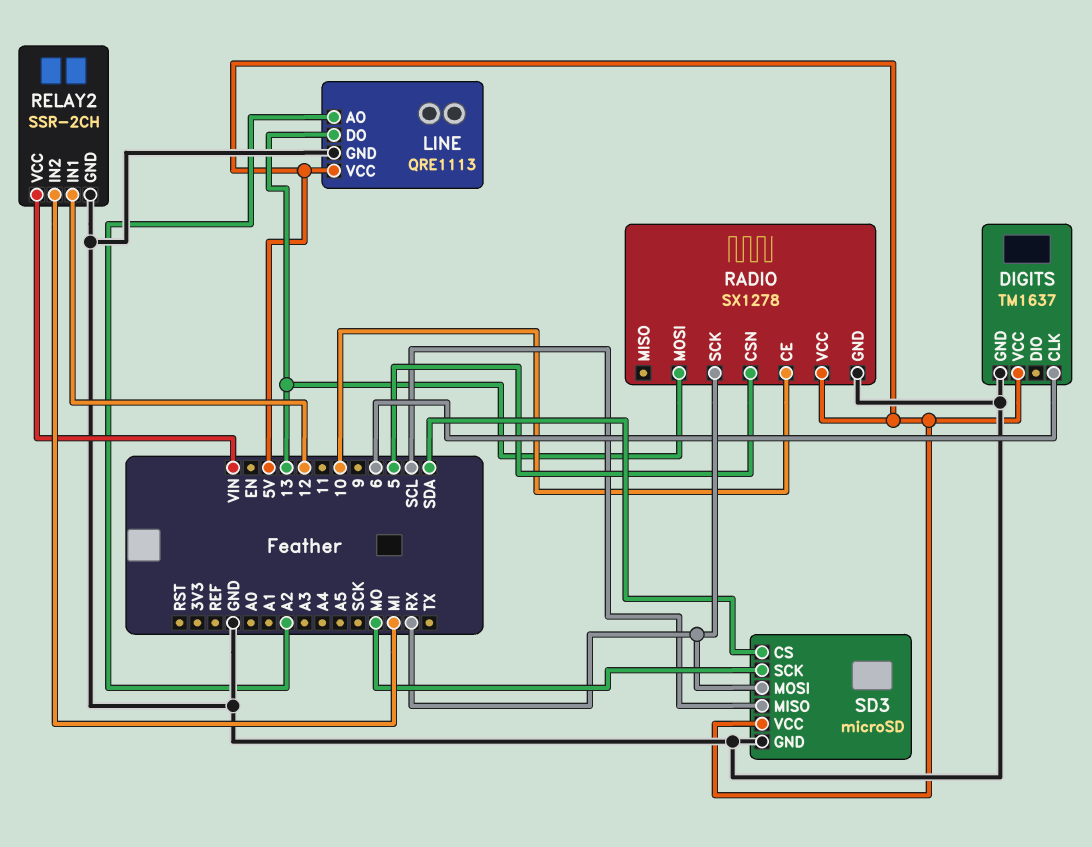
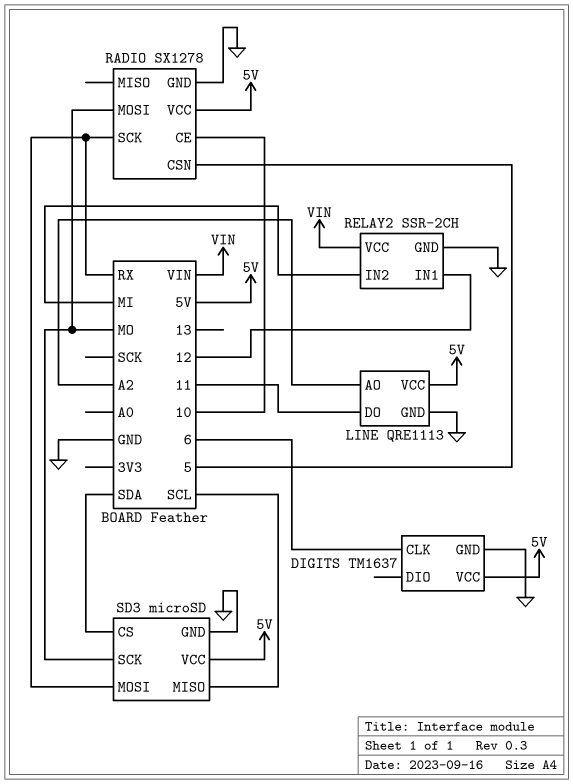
LINE pin DO: 13 -> 11
RADIO pin MOSI: 13 -> MO

